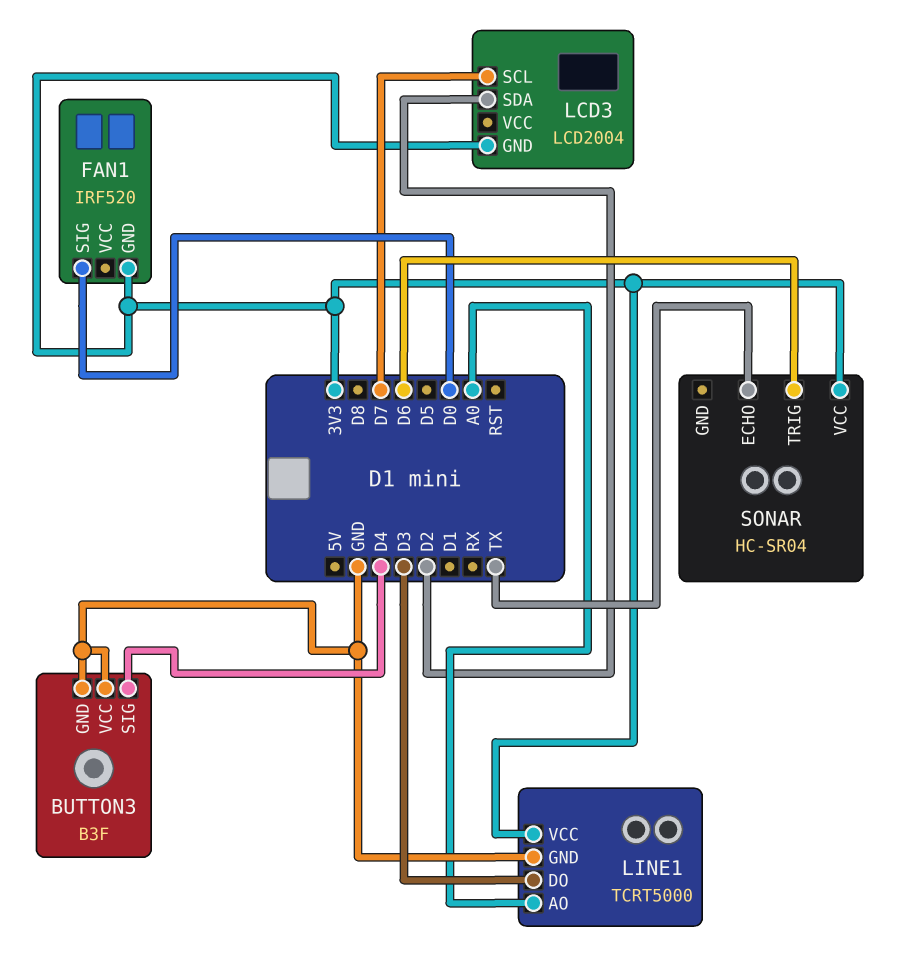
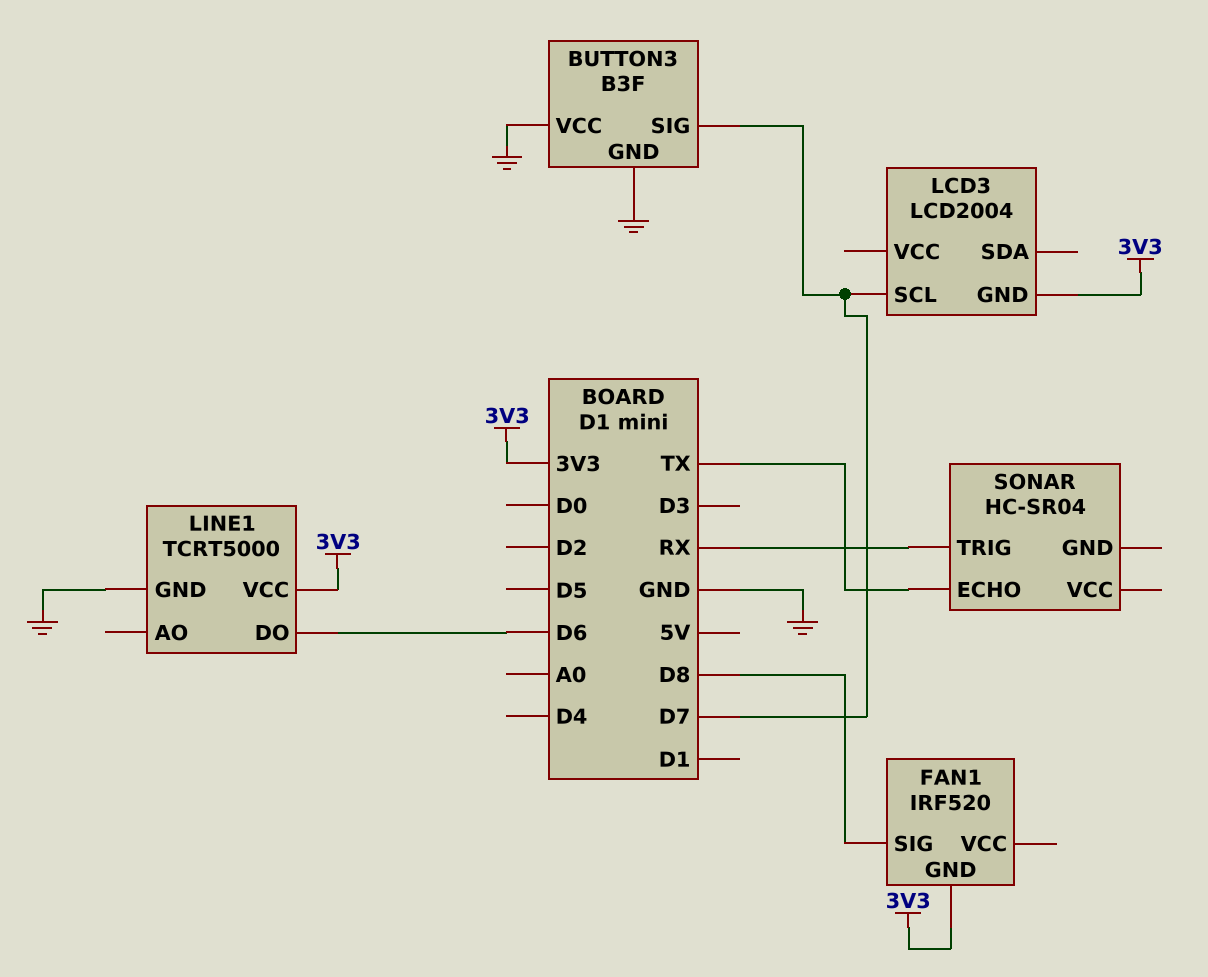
BUTTON3 pin SIG: D4 -> D7
FAN1 pin SIG: D0 -> D8
LCD3 pin SDA: D2 -> none
LINE1 pin AO: A0 -> none
LINE1 pin DO: D3 -> D6
SONAR pin TRIG: D6 -> RX
SONAR pin VCC: 3V3 -> none

